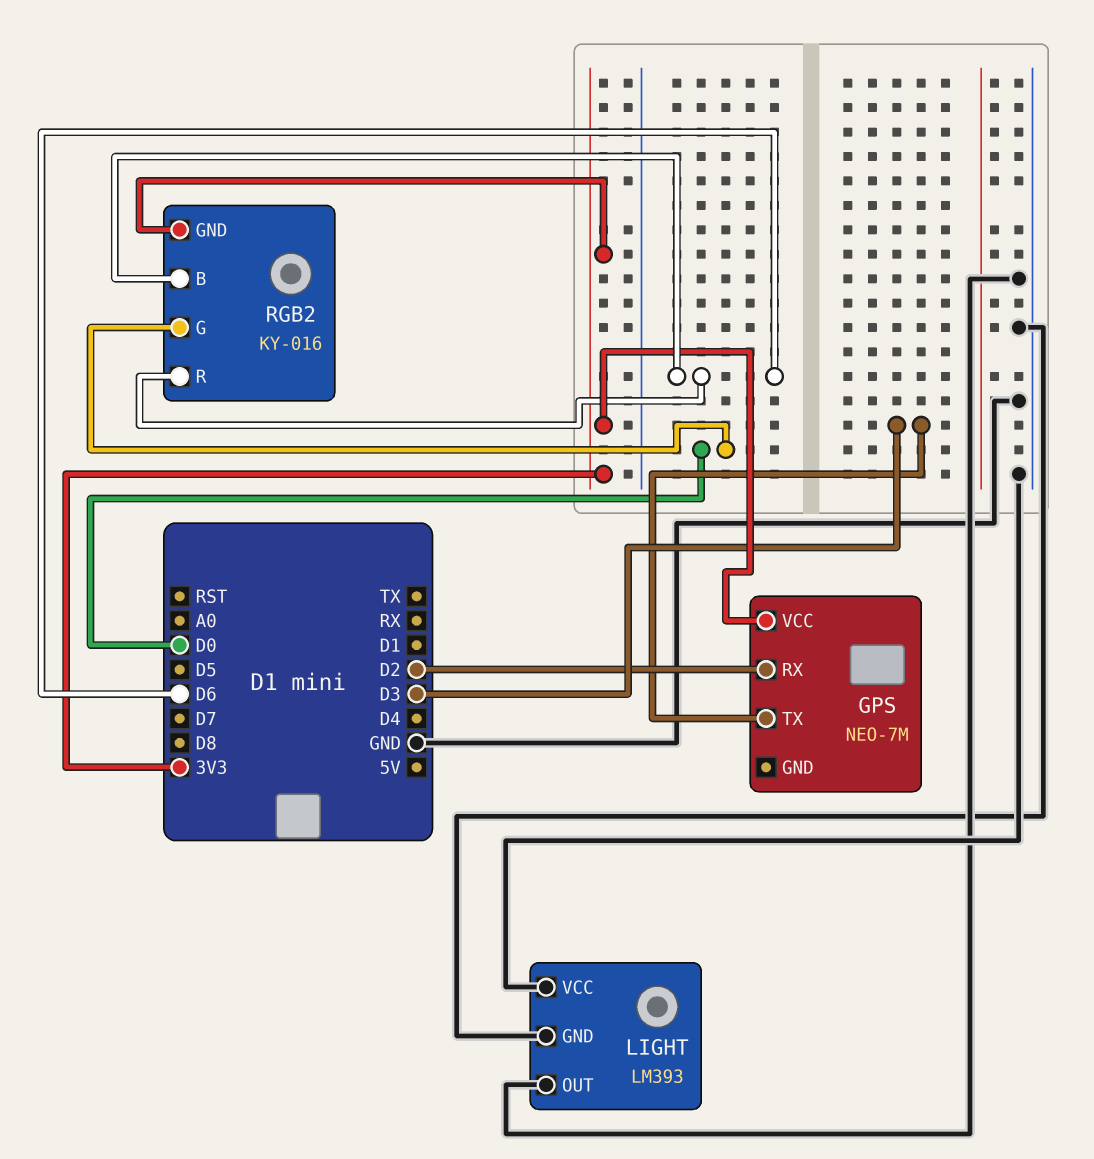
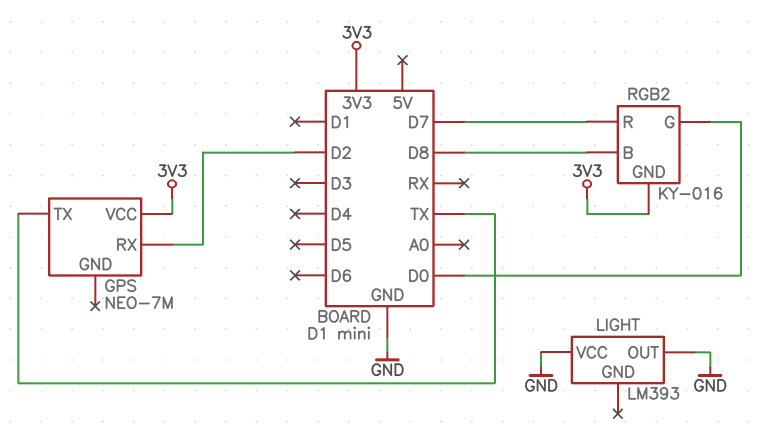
GPS pin TX: D3 -> TX
LIGHT pin GND: GND -> none
RGB2 pin B: D6 -> D8
RGB2 pin R: D6 -> D7

